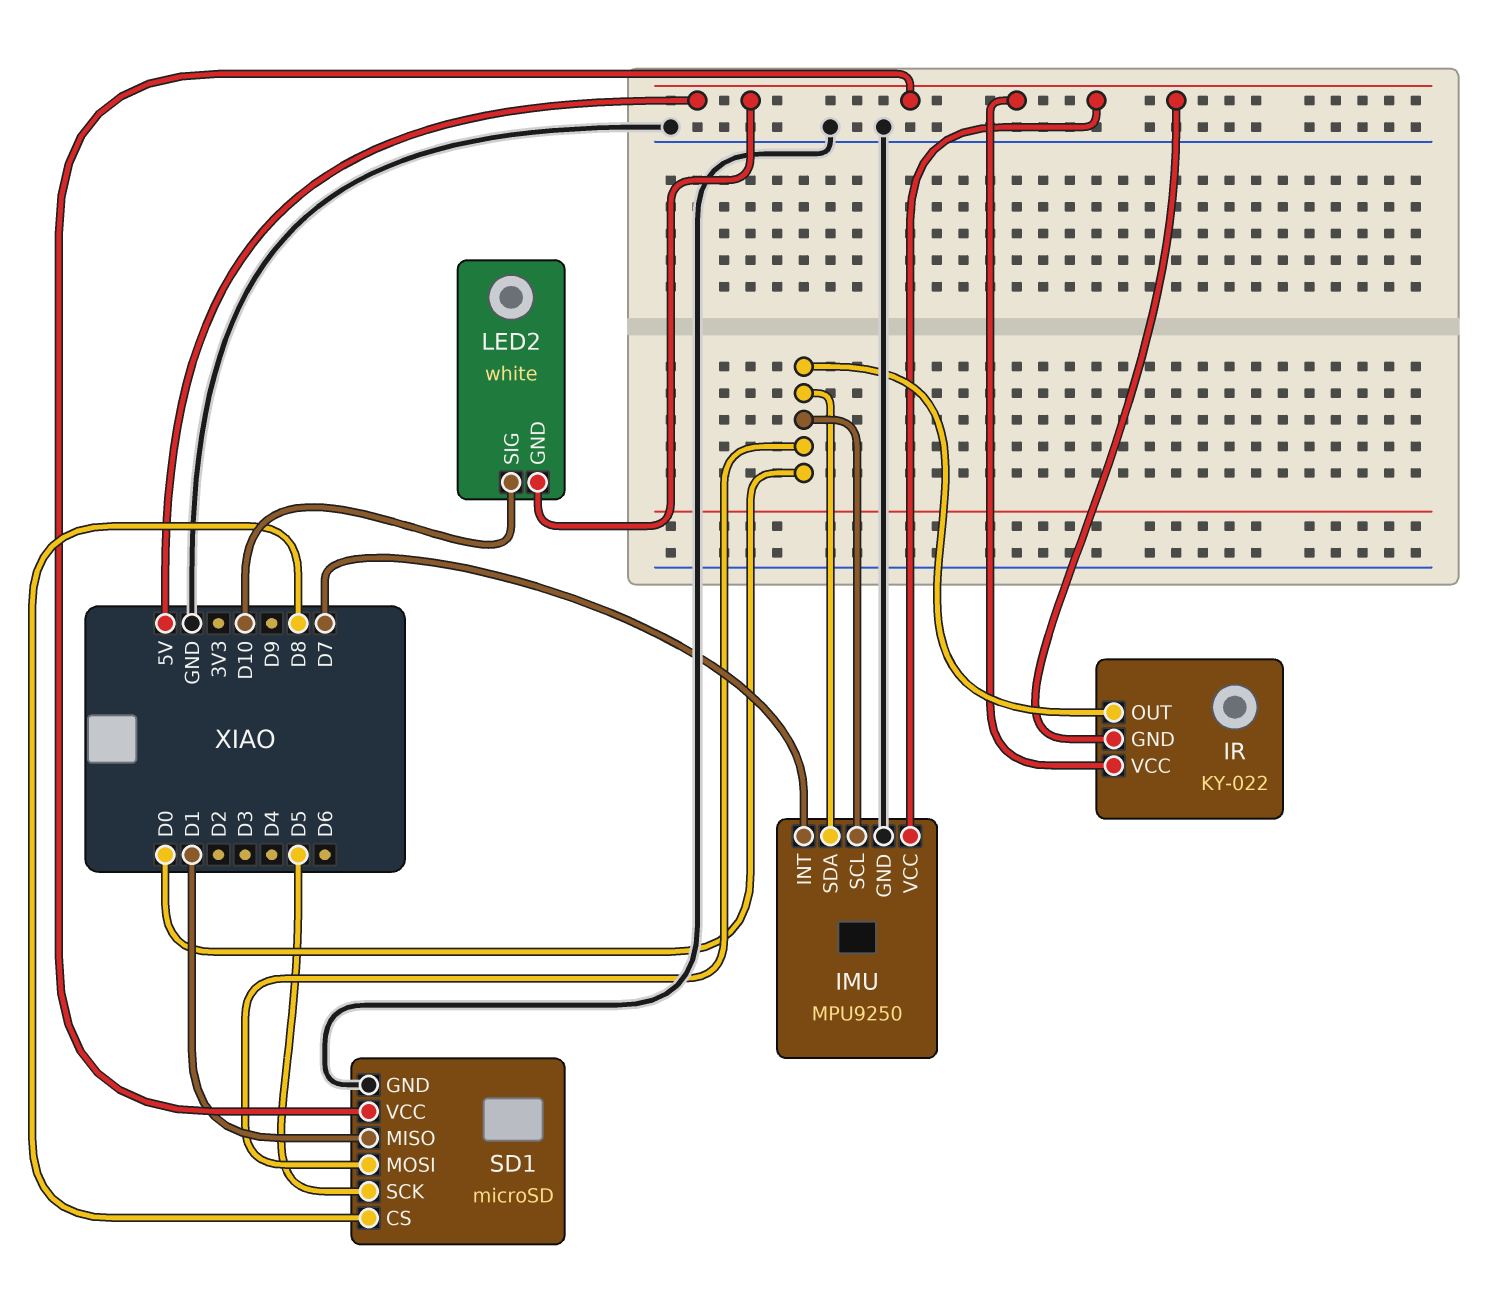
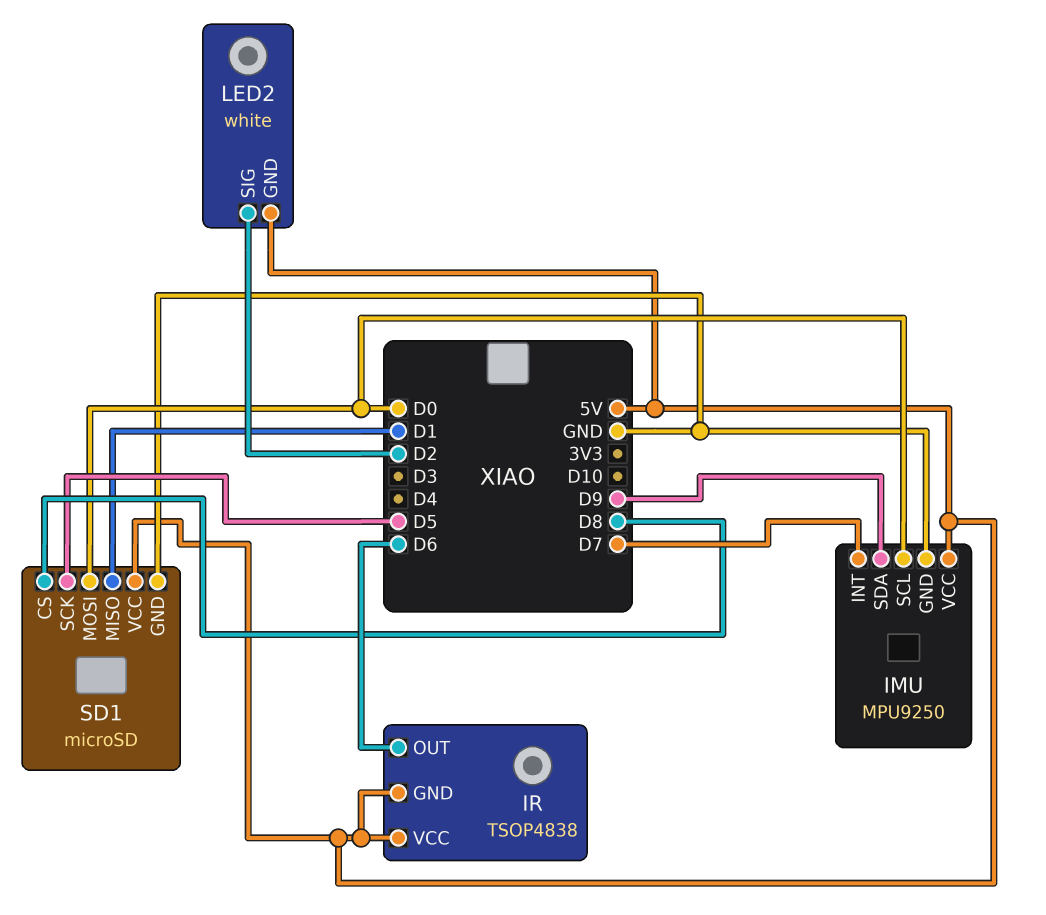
IMU pin SDA: D0 -> D9
IR: KY-022 -> TSOP4838
IR pin OUT: D0 -> D6
LED2 pin SIG: D10 -> D2

